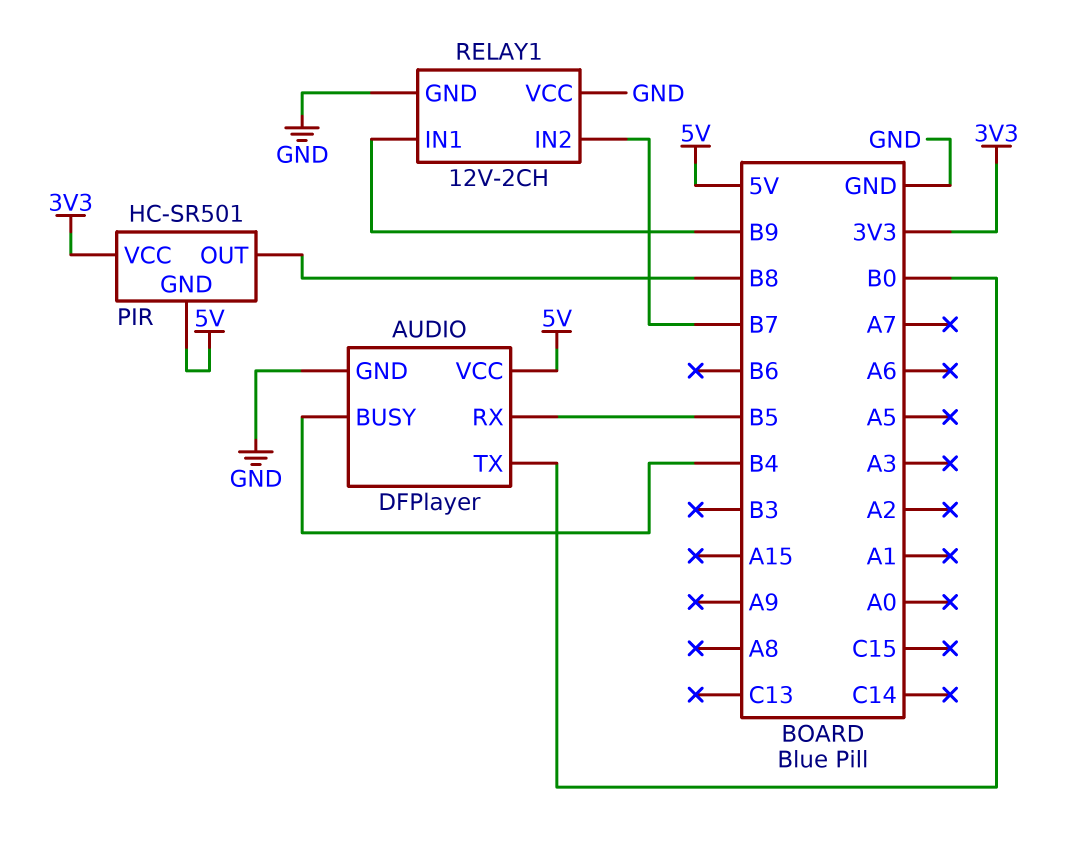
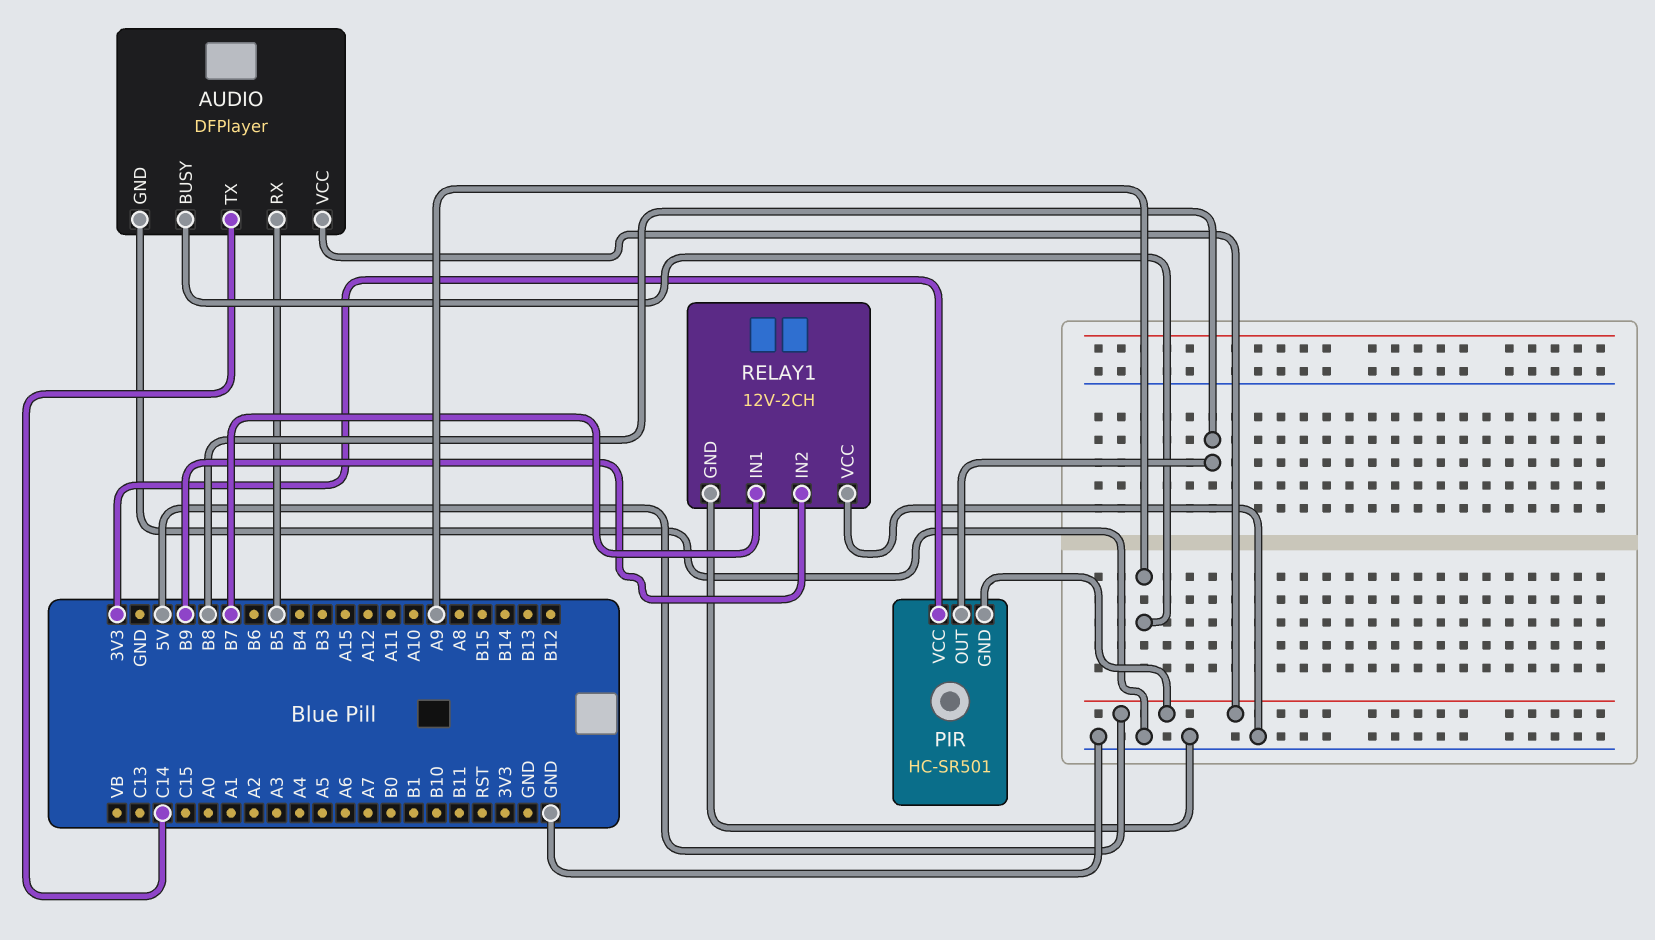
AUDIO pin BUSY: B4 -> A9
AUDIO pin TX: B0 -> C14
RELAY1 pin IN1: B9 -> B7
RELAY1 pin IN2: B7 -> B9

